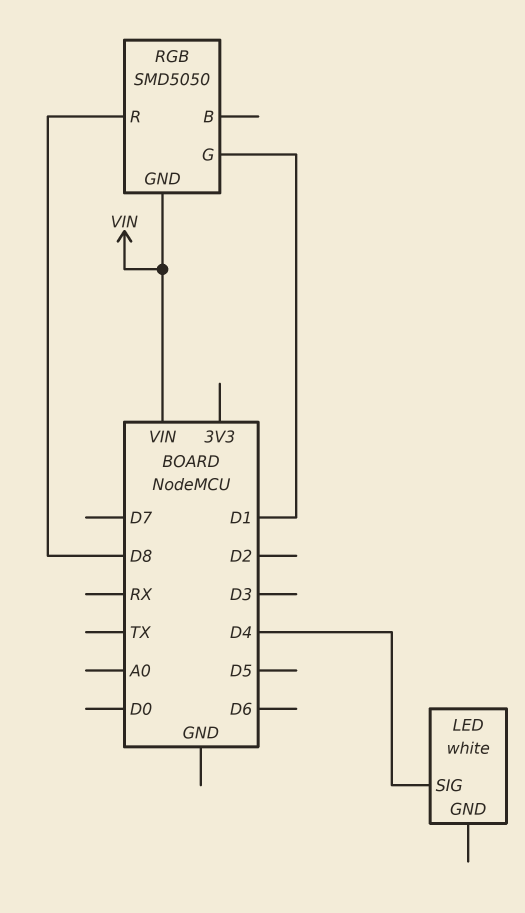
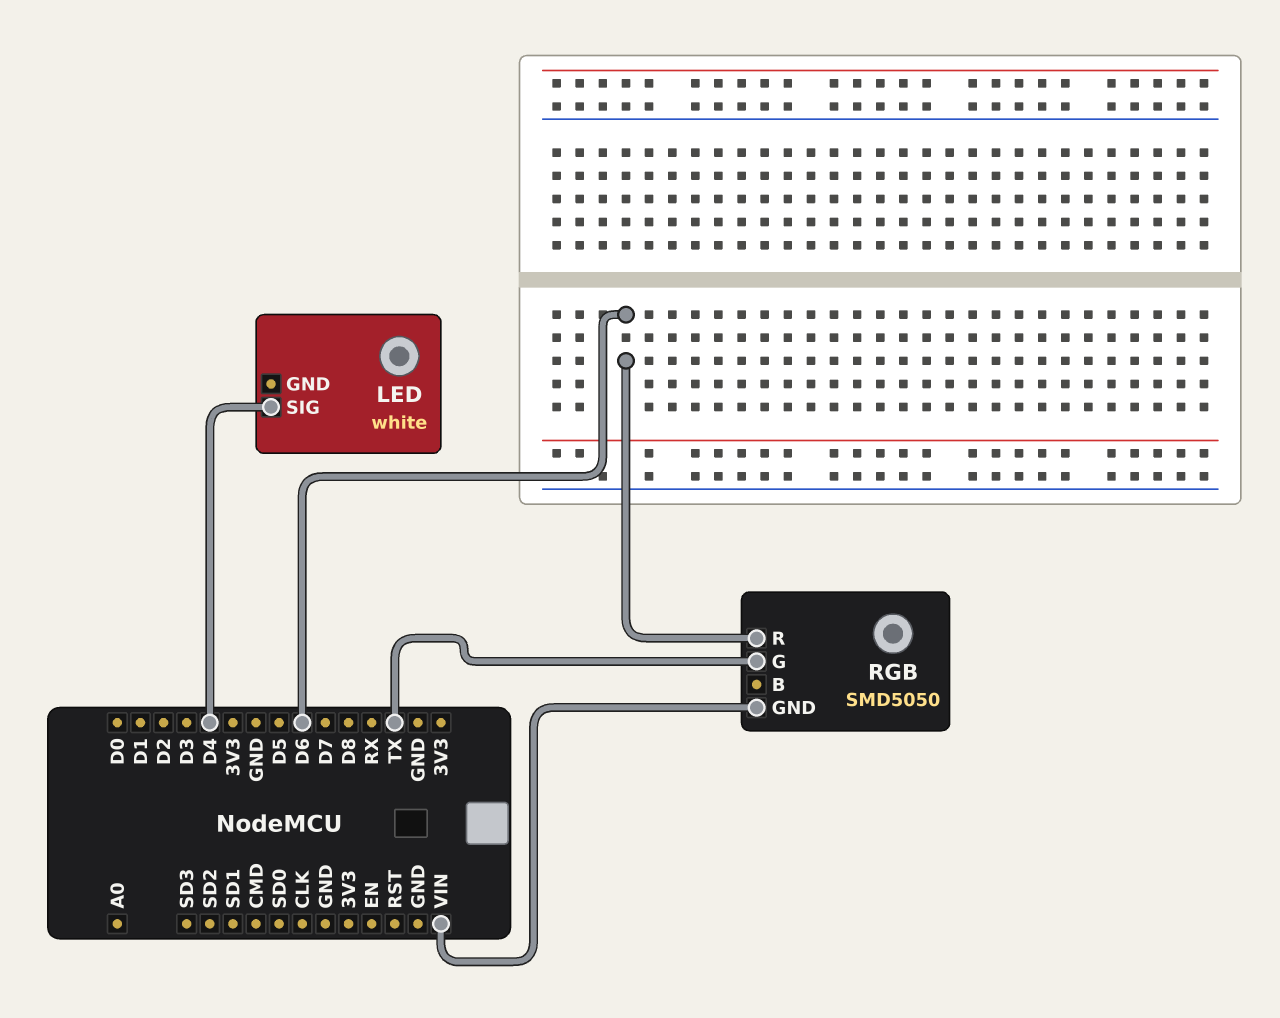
RGB pin G: D1 -> TX
RGB pin R: D8 -> D6

